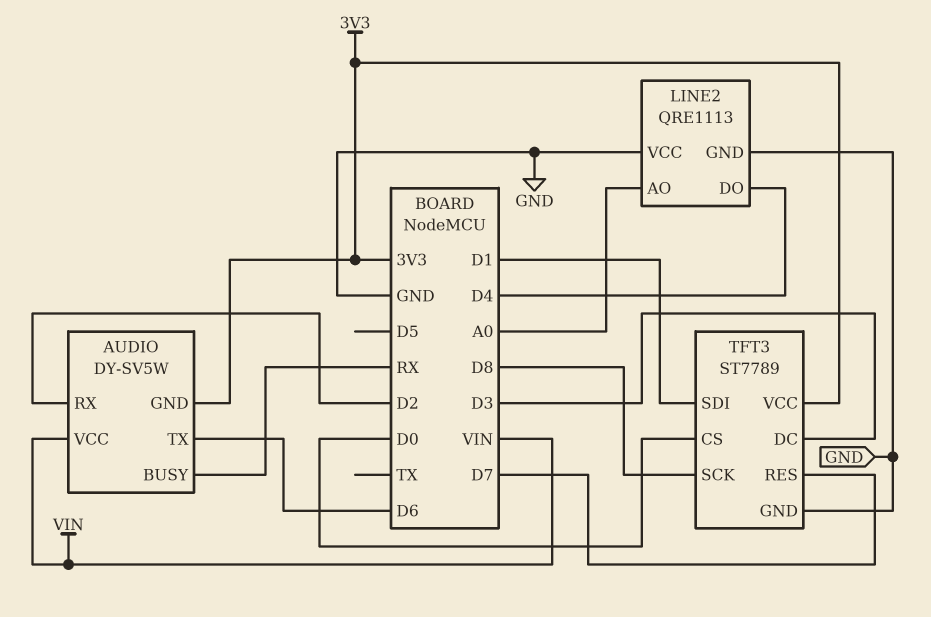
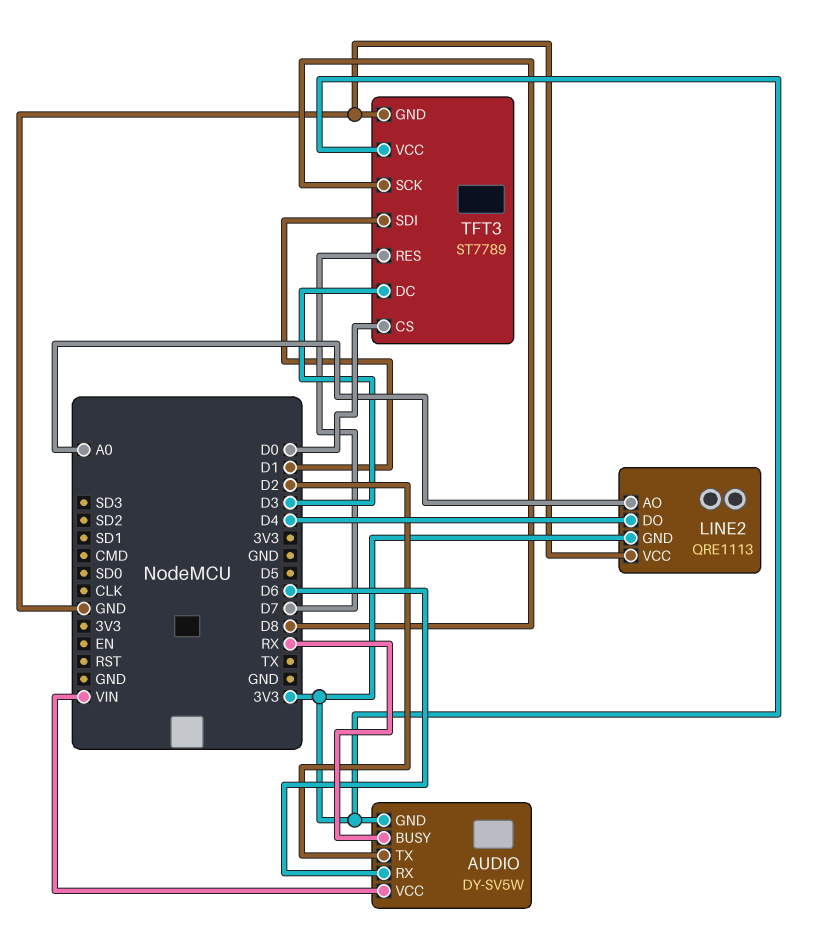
AUDIO pin RX: D2 -> D6
AUDIO pin TX: D6 -> D2
LINE2 pin GND: GND -> 3V3

